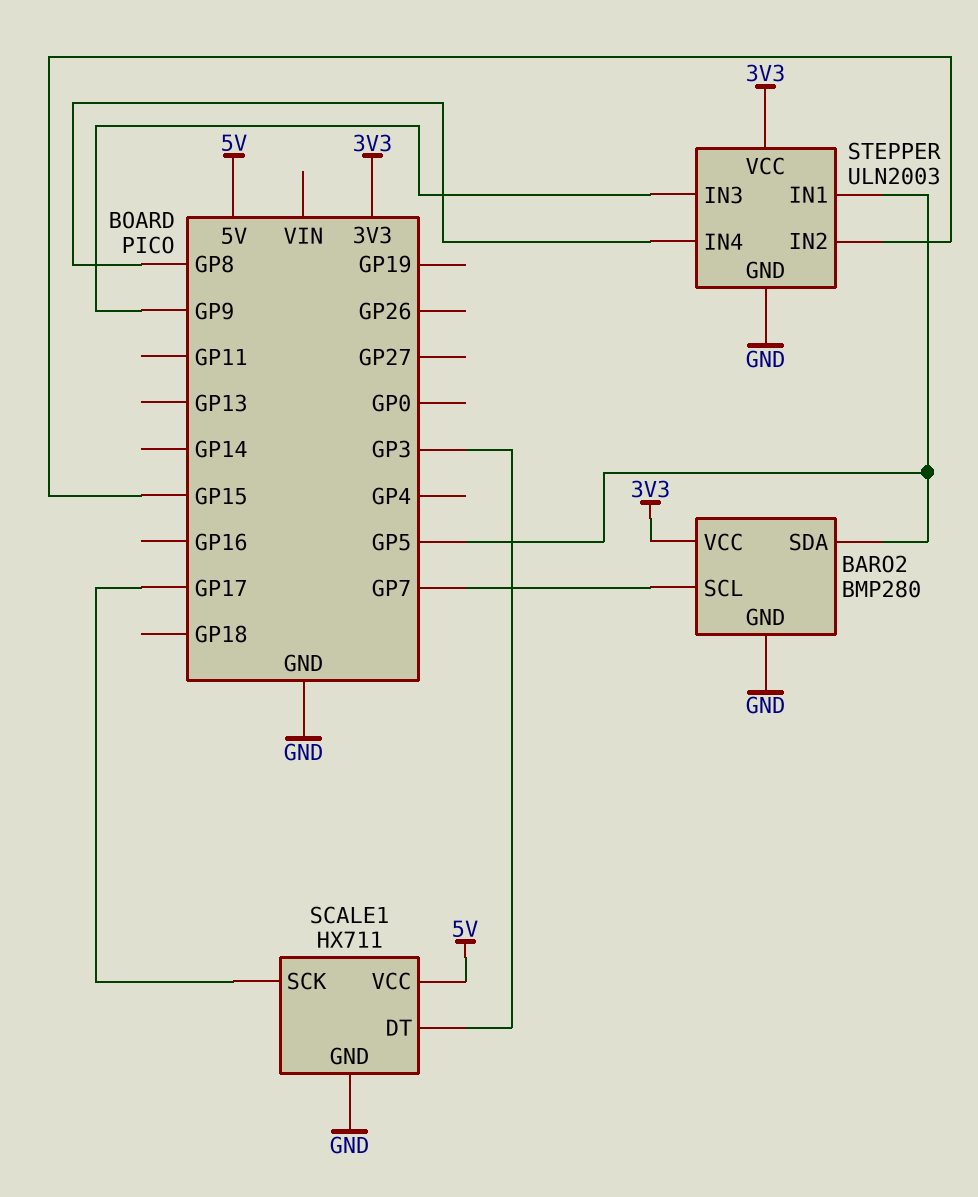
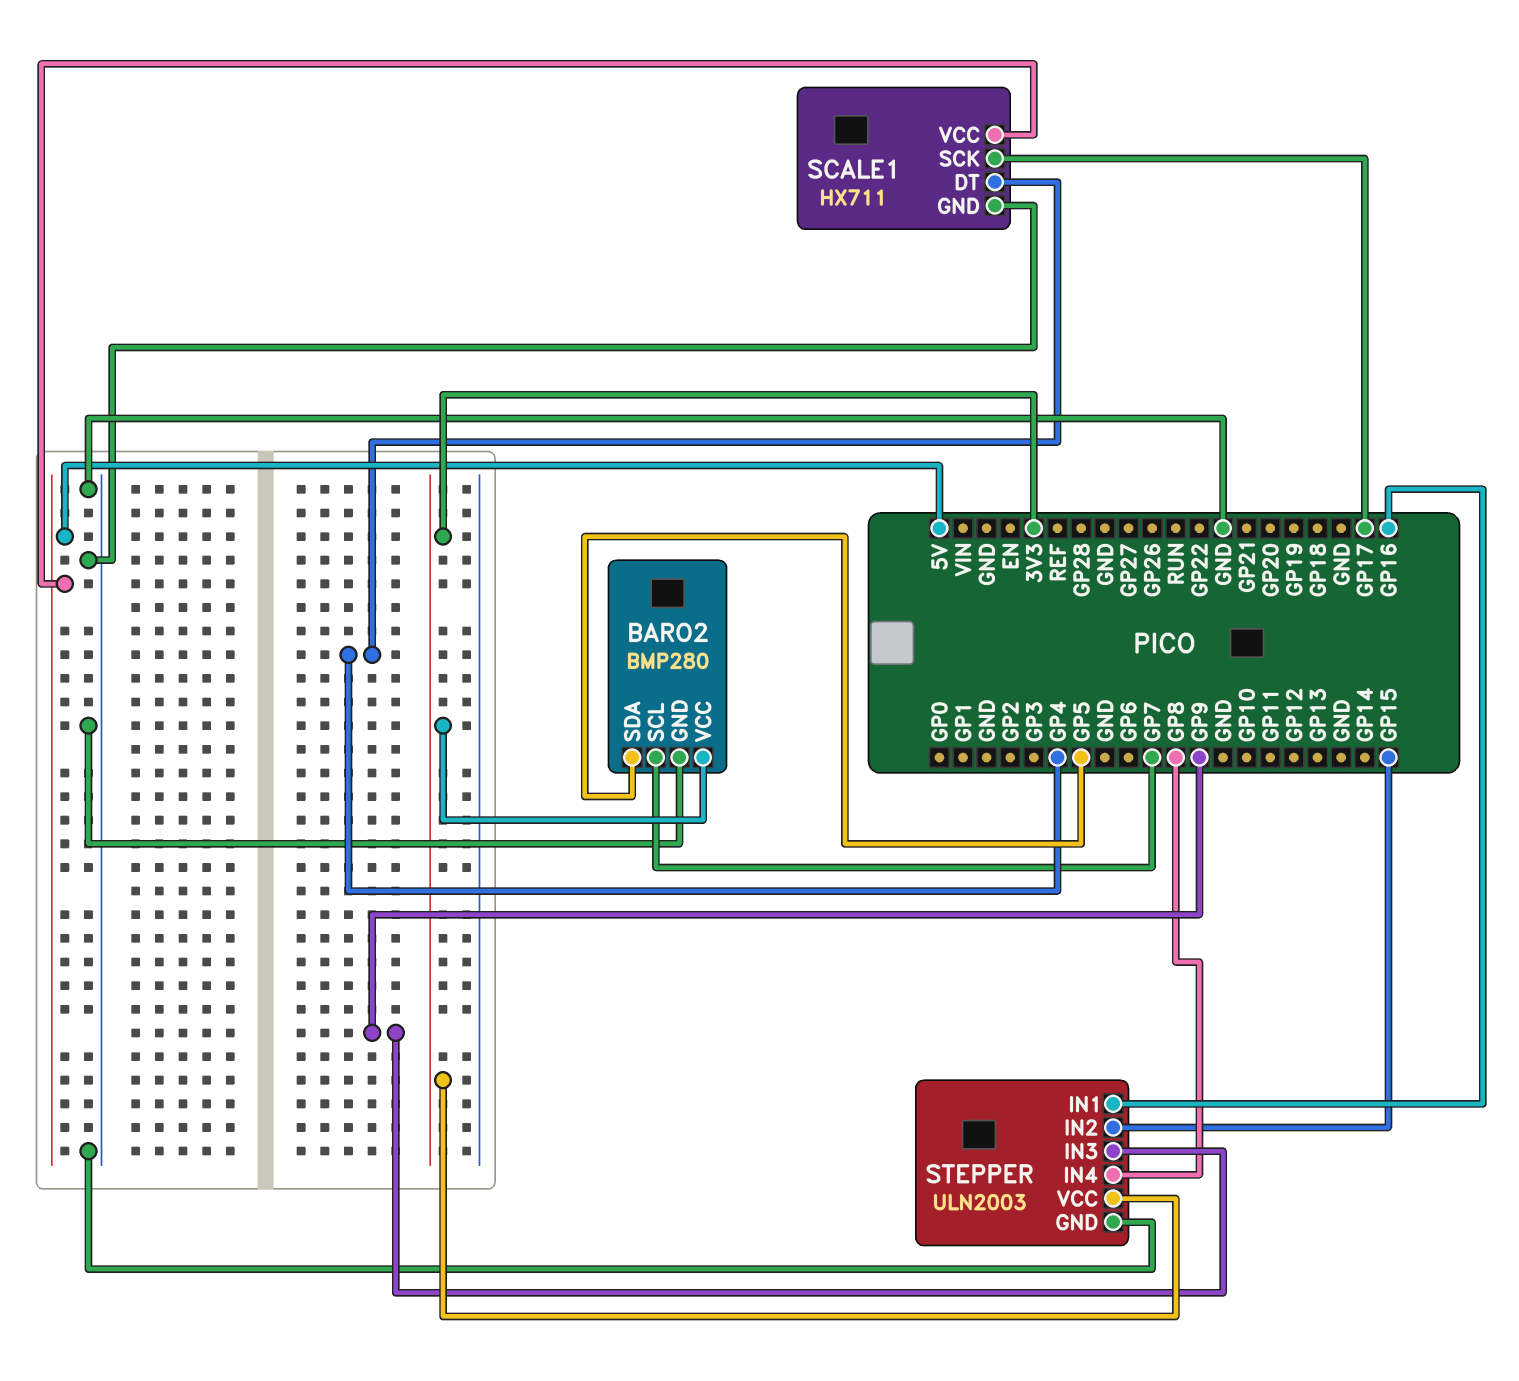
SCALE1 pin DT: GP3 -> GP4
STEPPER pin IN1: GP5 -> GP16

